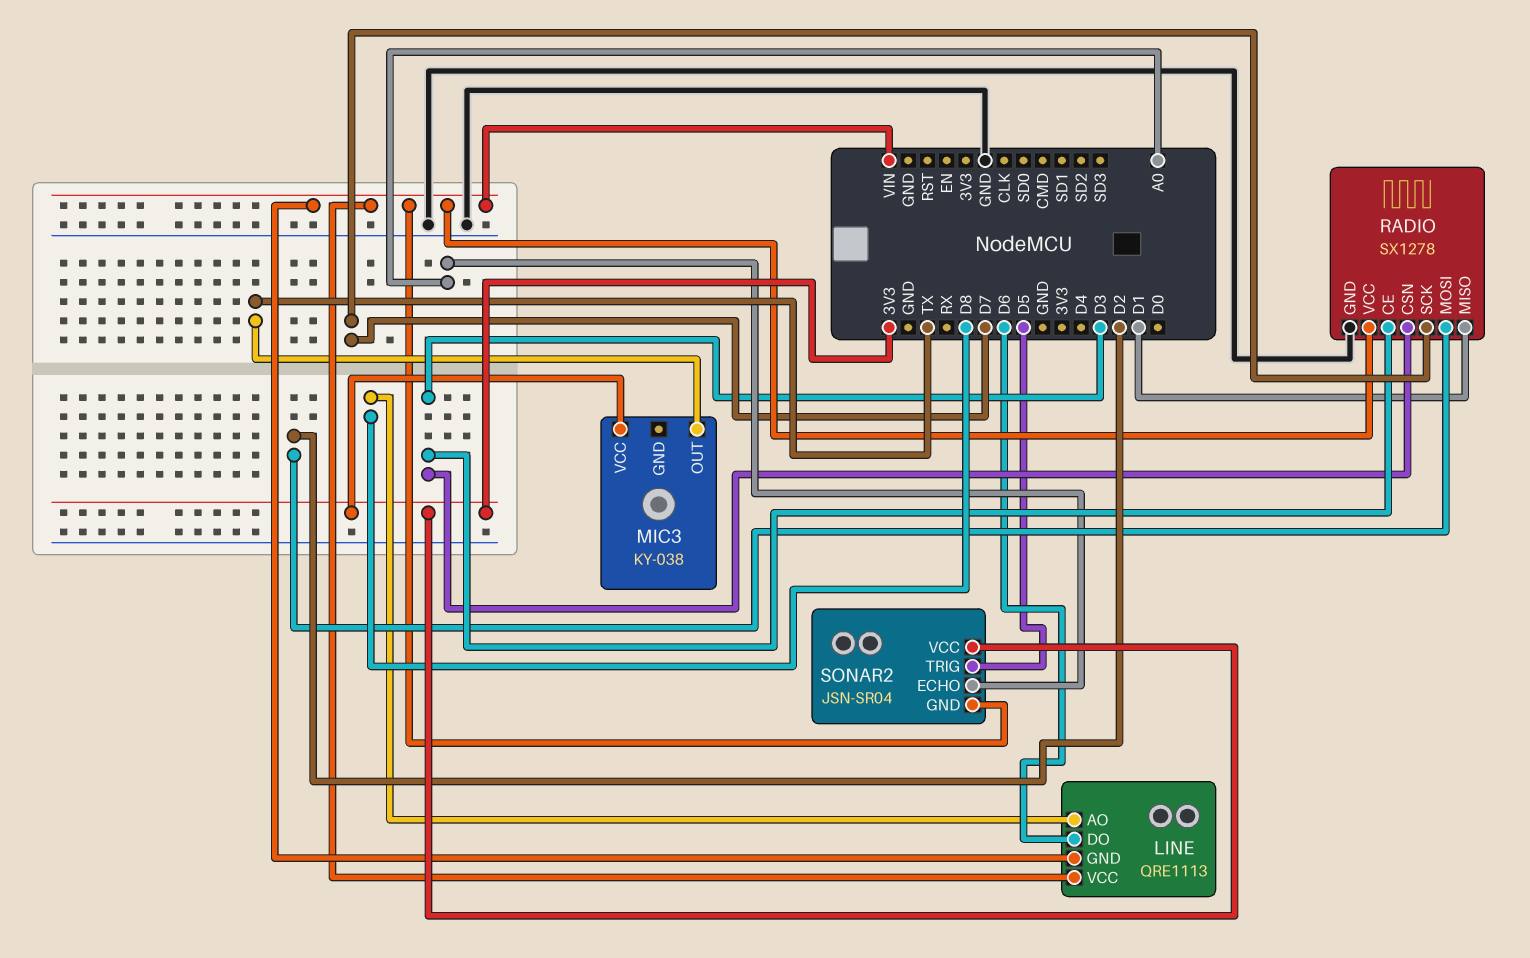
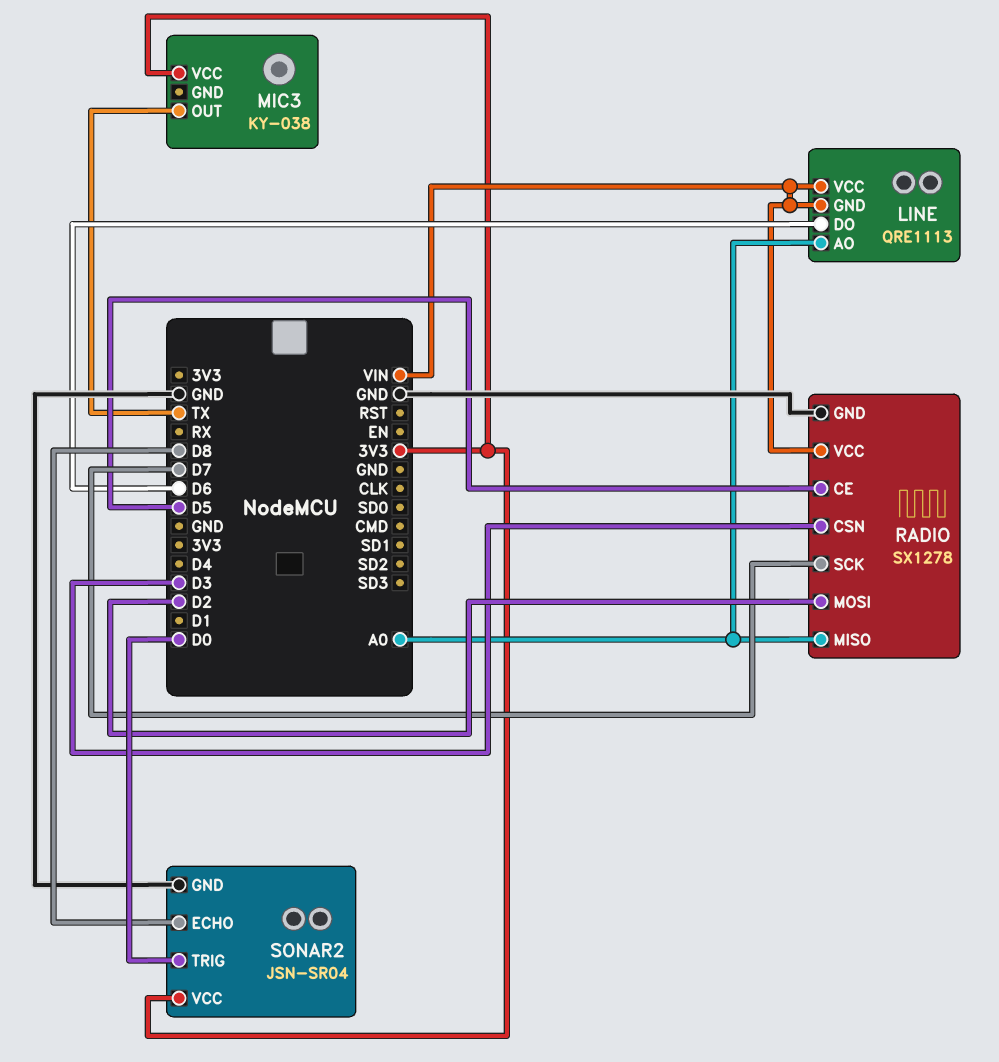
LINE pin AO: D8 -> A0
RADIO pin CE: D3 -> D5
RADIO pin MISO: D1 -> A0
SONAR2 pin ECHO: A0 -> D8
SONAR2 pin GND: VIN -> GND
SONAR2 pin TRIG: D5 -> D0

